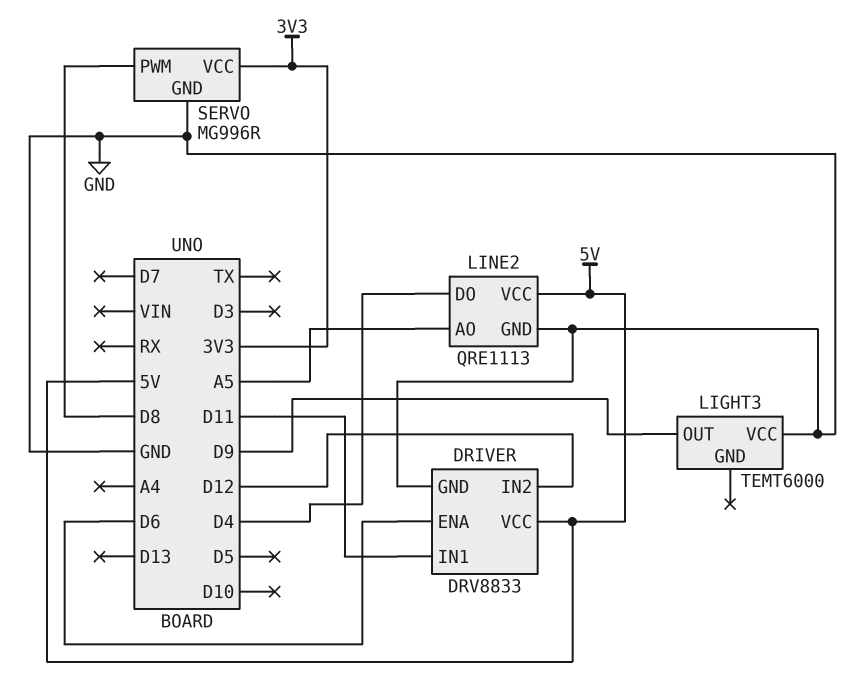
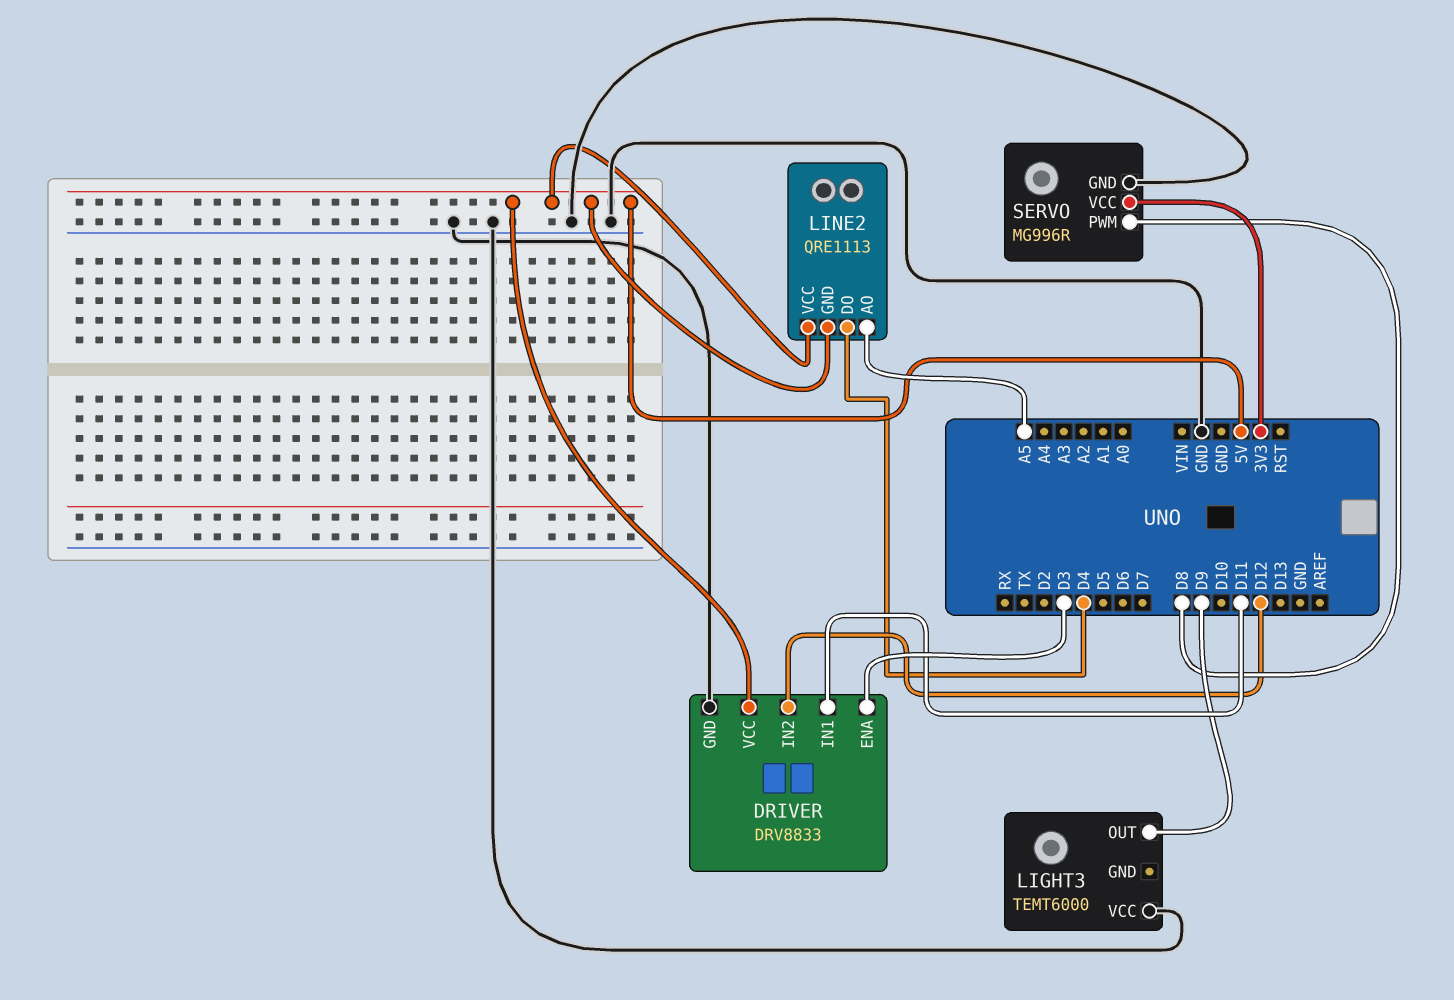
DRIVER pin ENA: D6 -> D3
LINE2 pin GND: GND -> 5V

